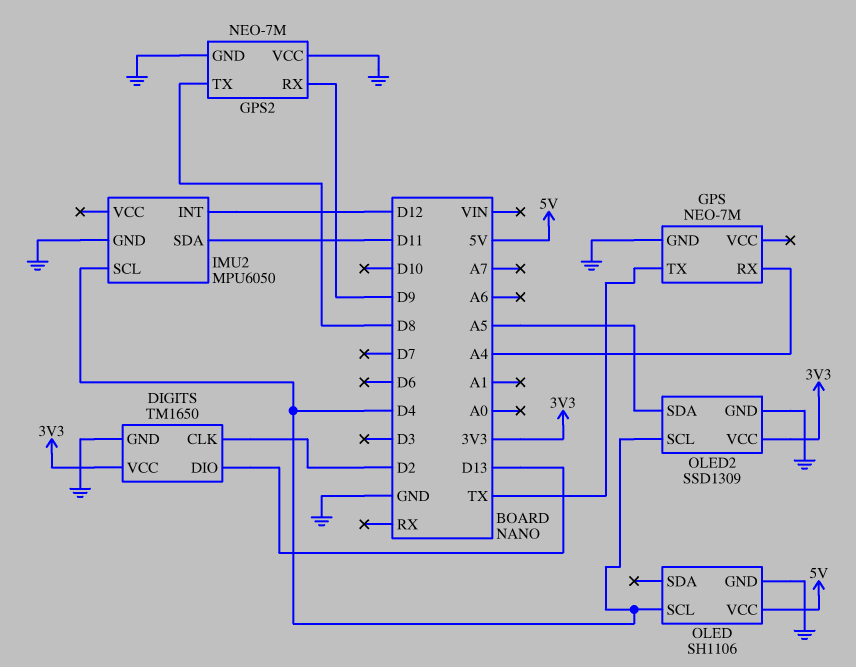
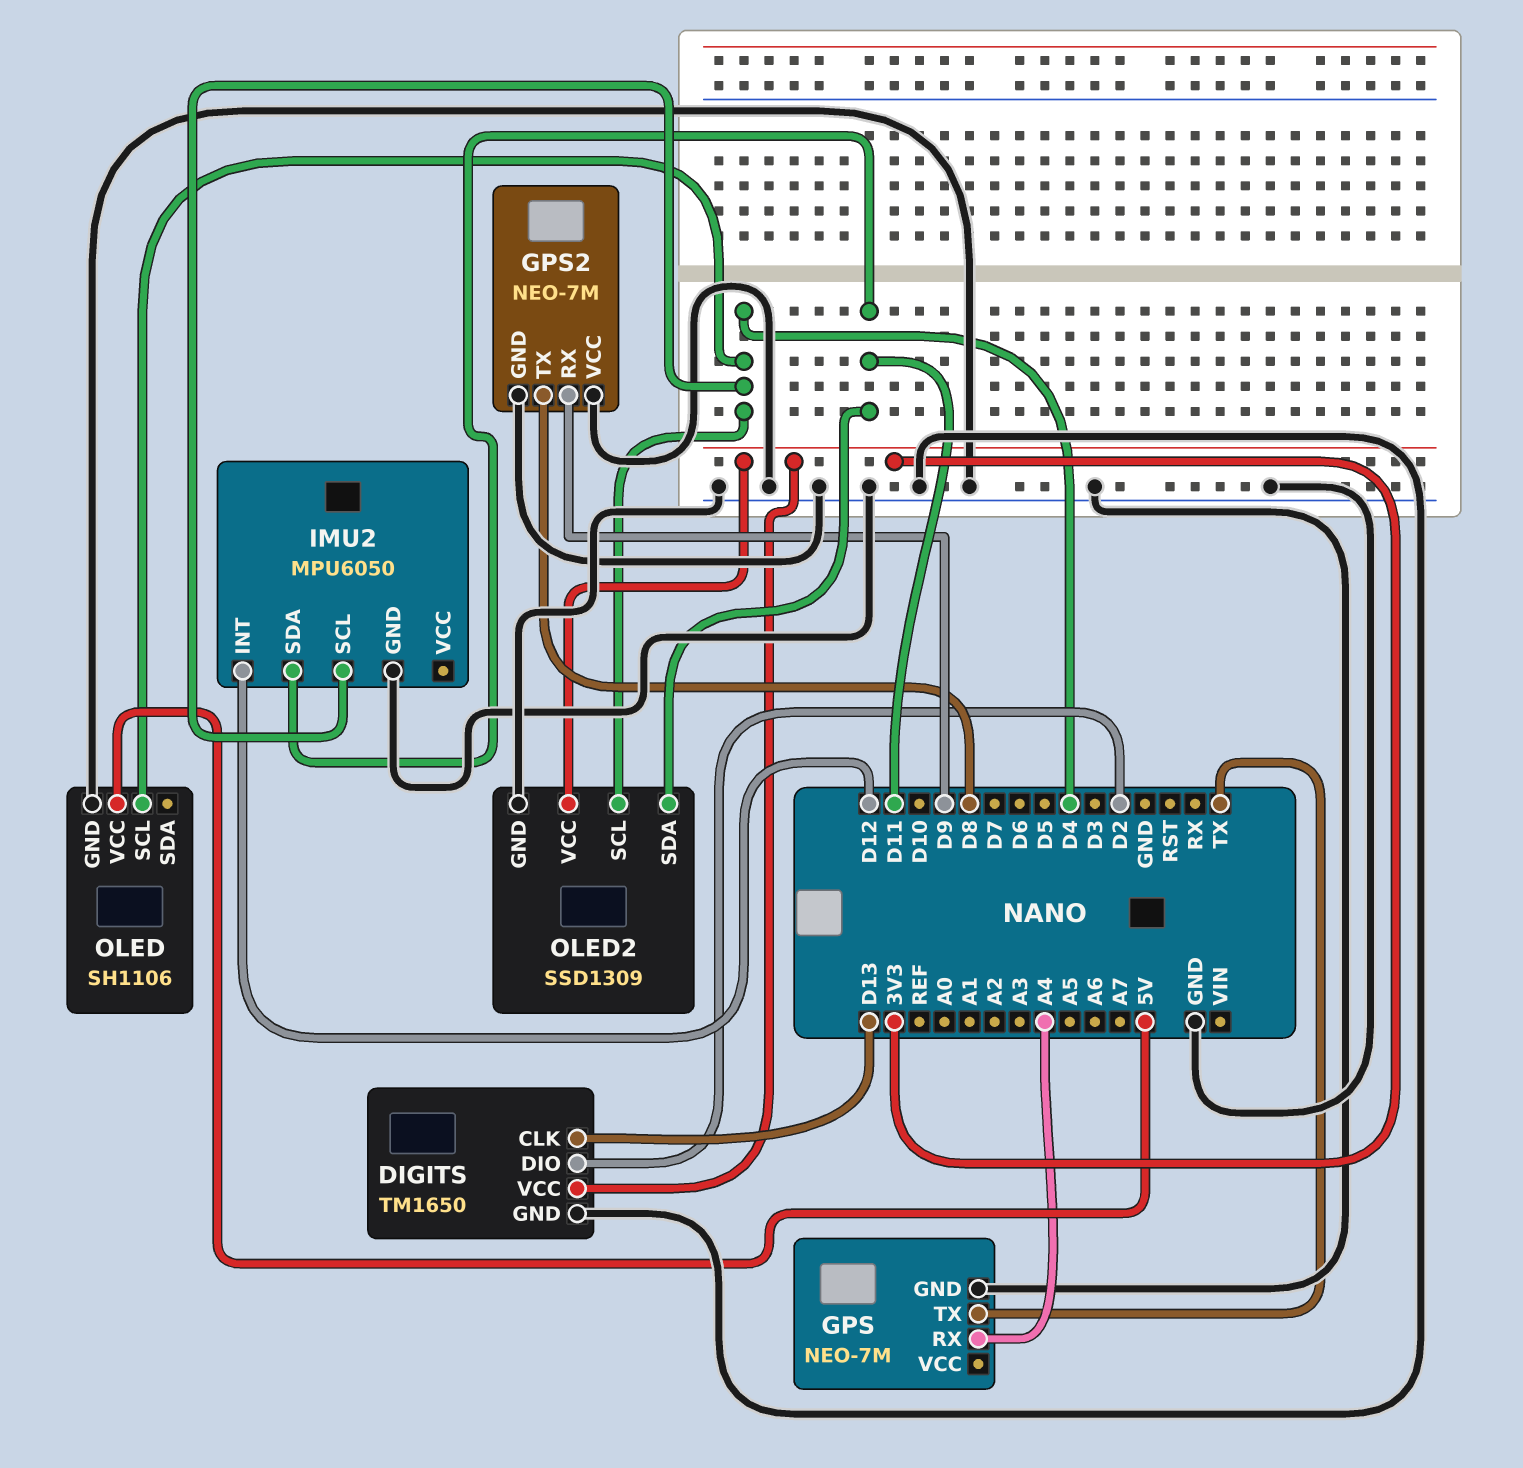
DIGITS pin CLK: D2 -> D13
DIGITS pin DIO: D13 -> D2
OLED2 pin SDA: A5 -> D11

